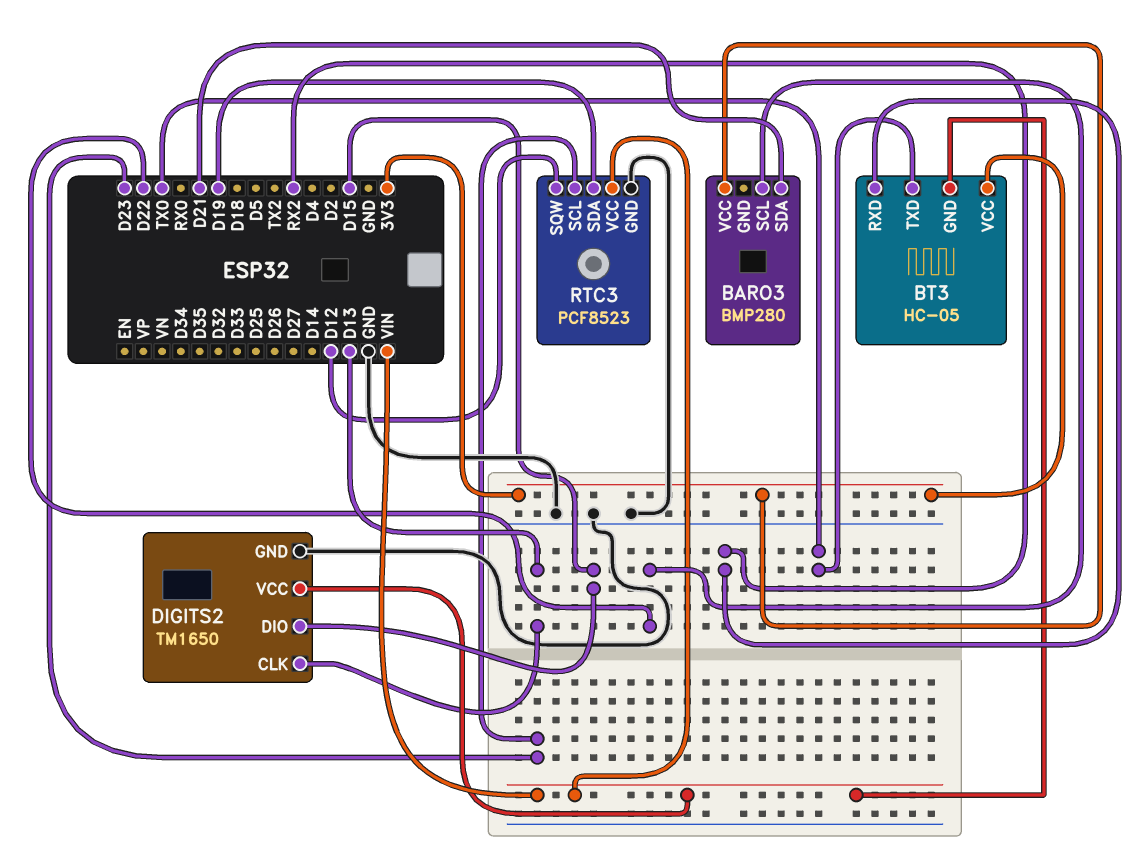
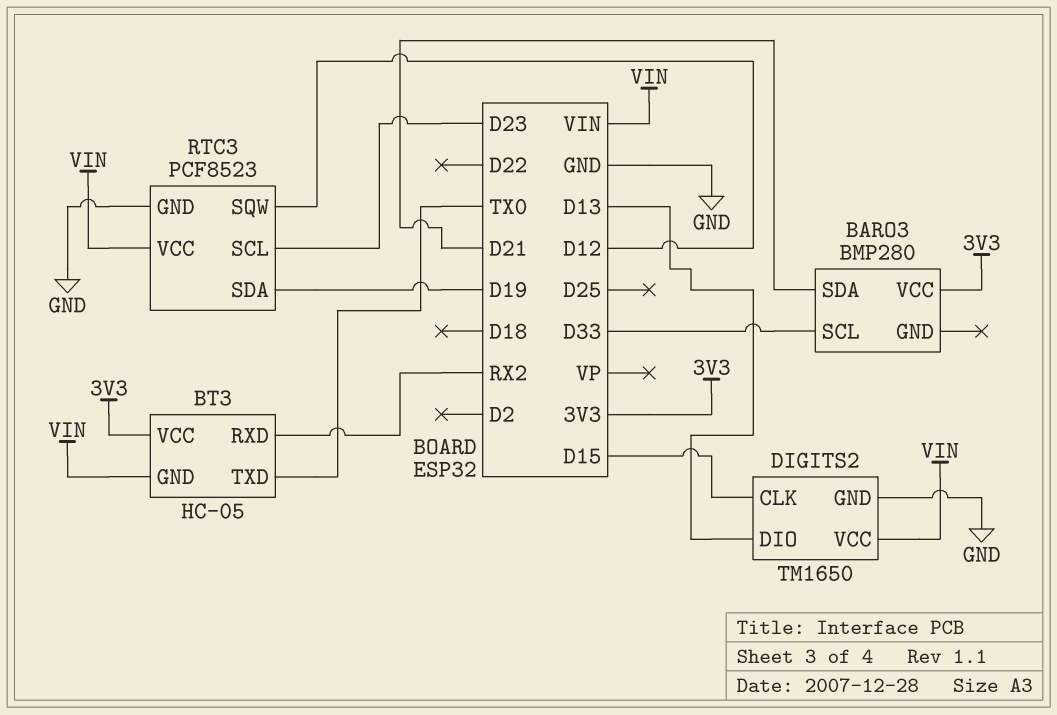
BARO3 pin SCL: D22 -> D33
DIGITS2 pin CLK: D13 -> D15
DIGITS2 pin DIO: D15 -> D13

